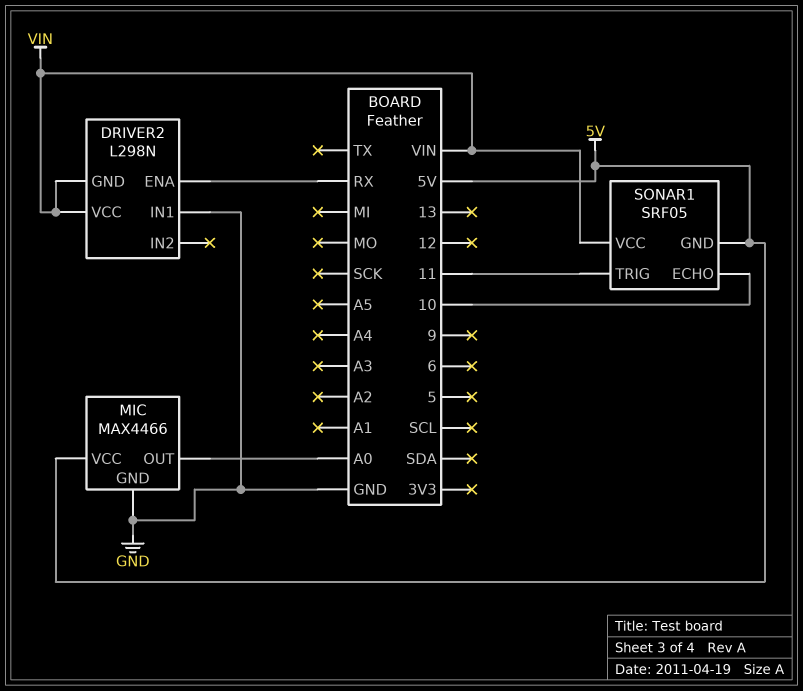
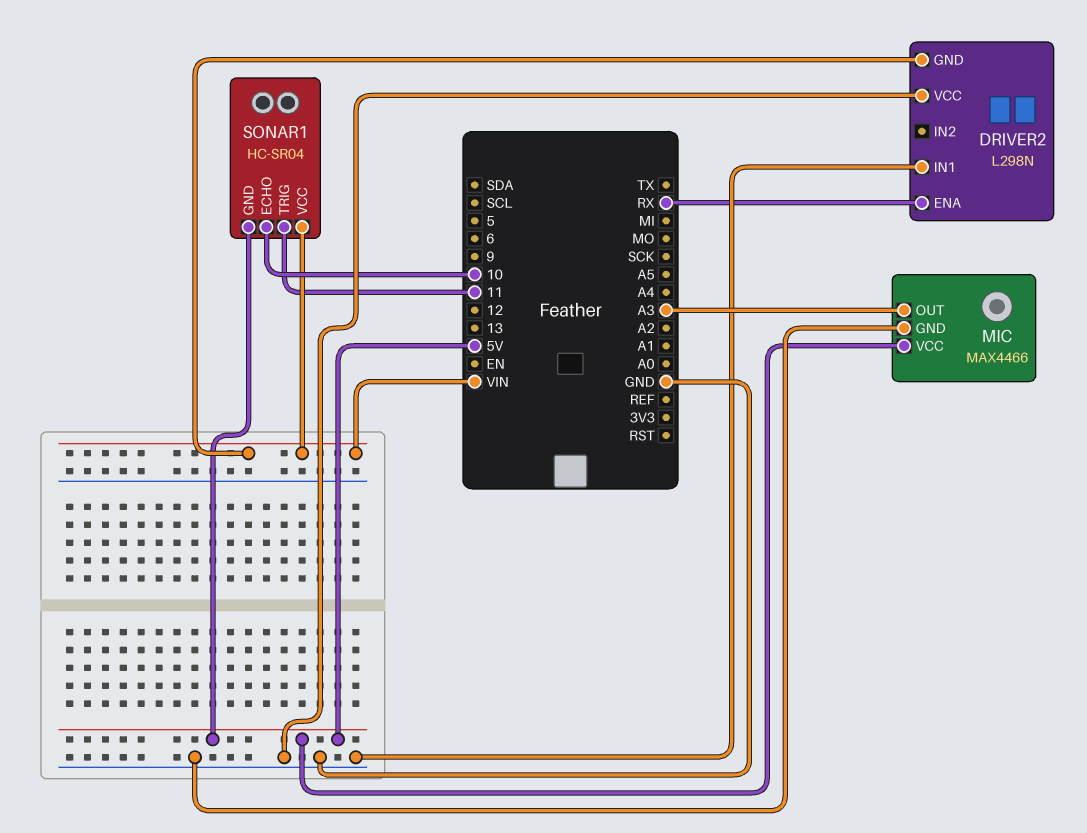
DRIVER2 pin VCC: VIN -> GND
MIC pin OUT: A0 -> A3
SONAR1: SRF05 -> HC-SR04

